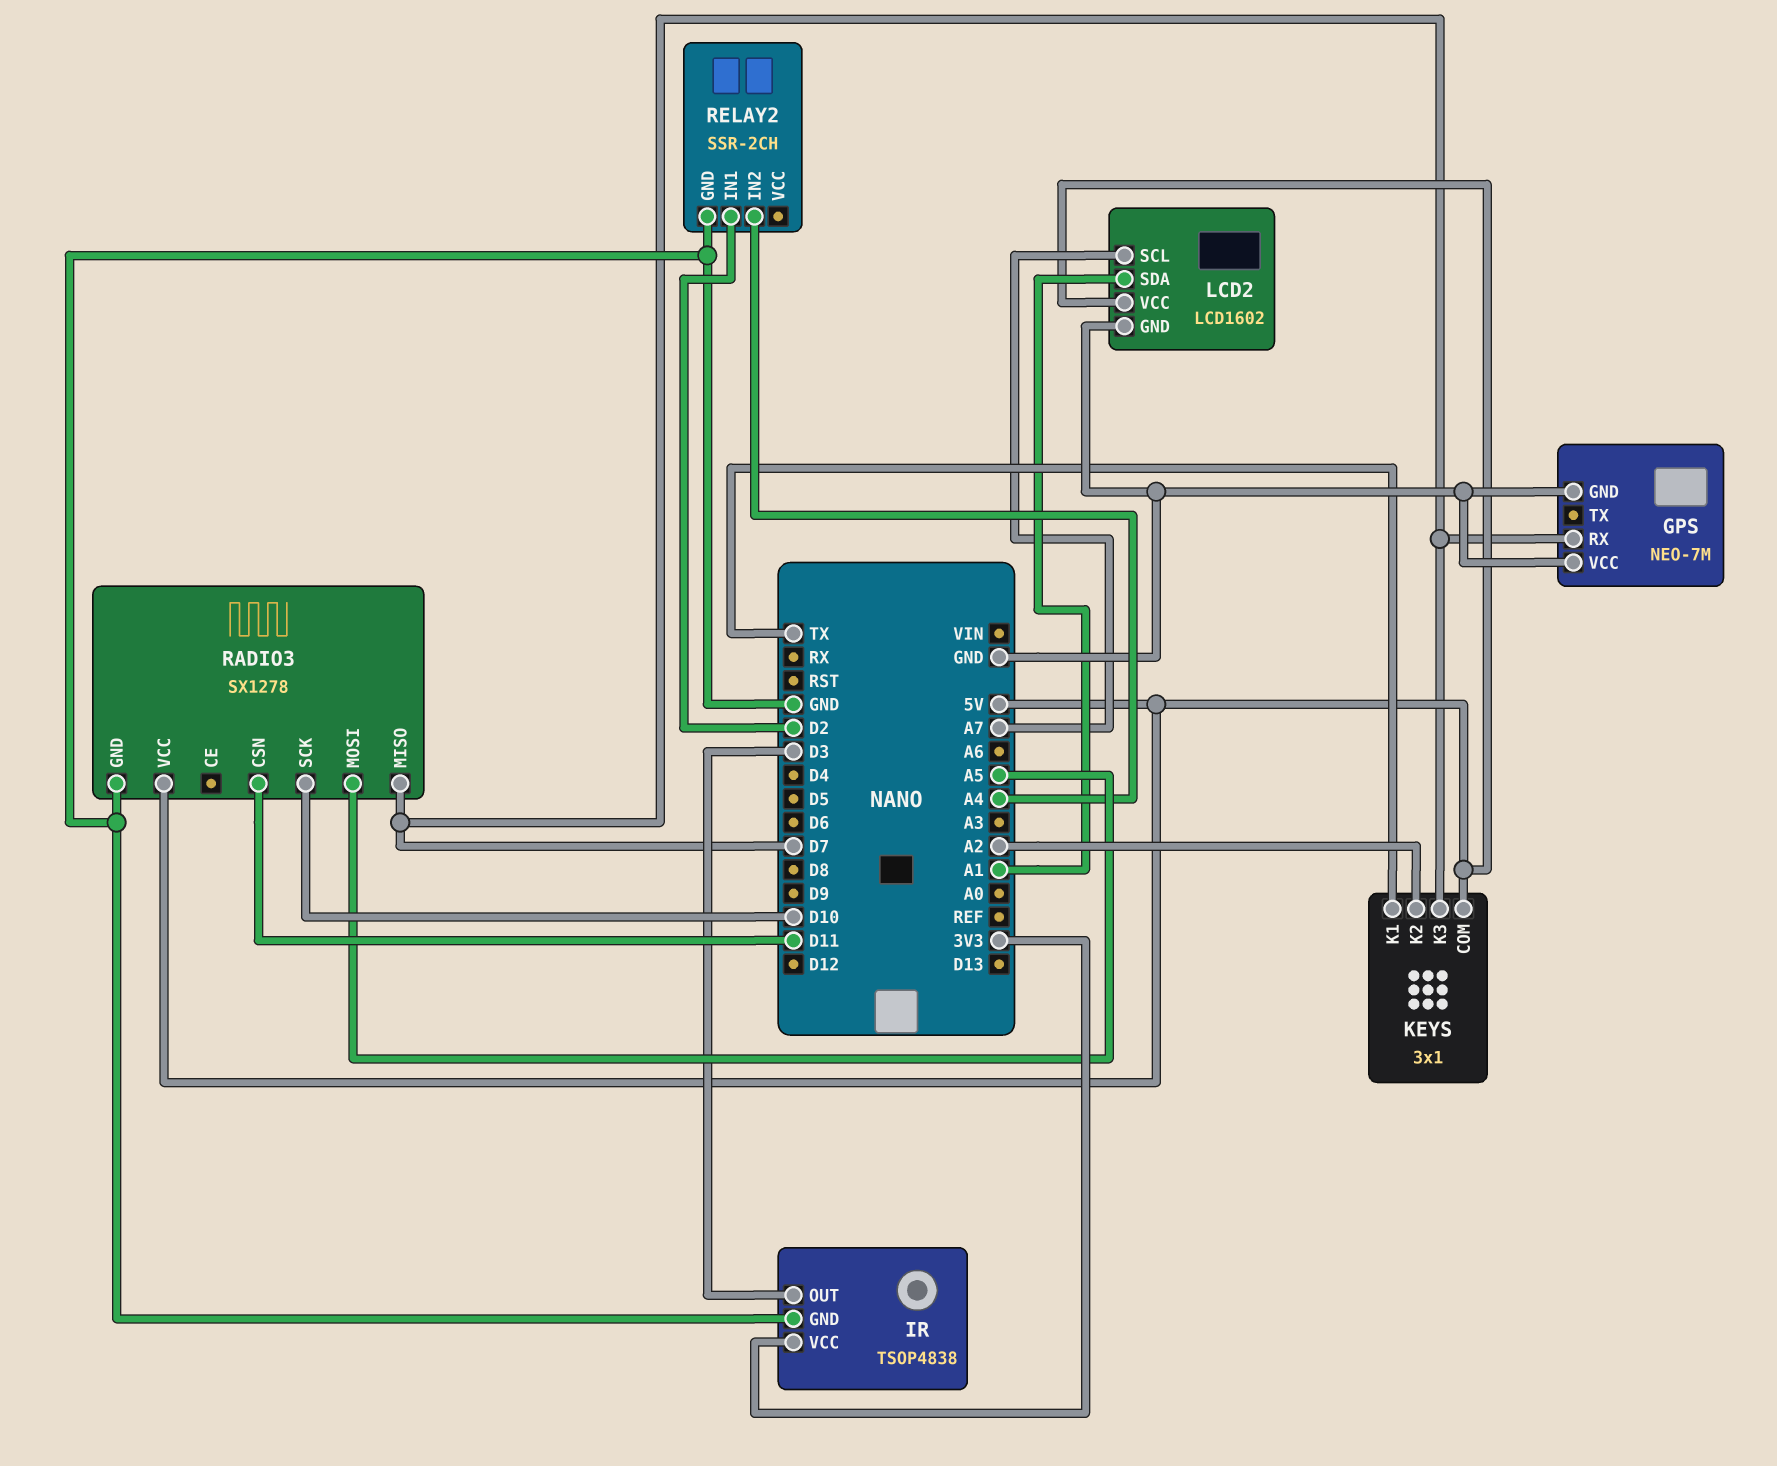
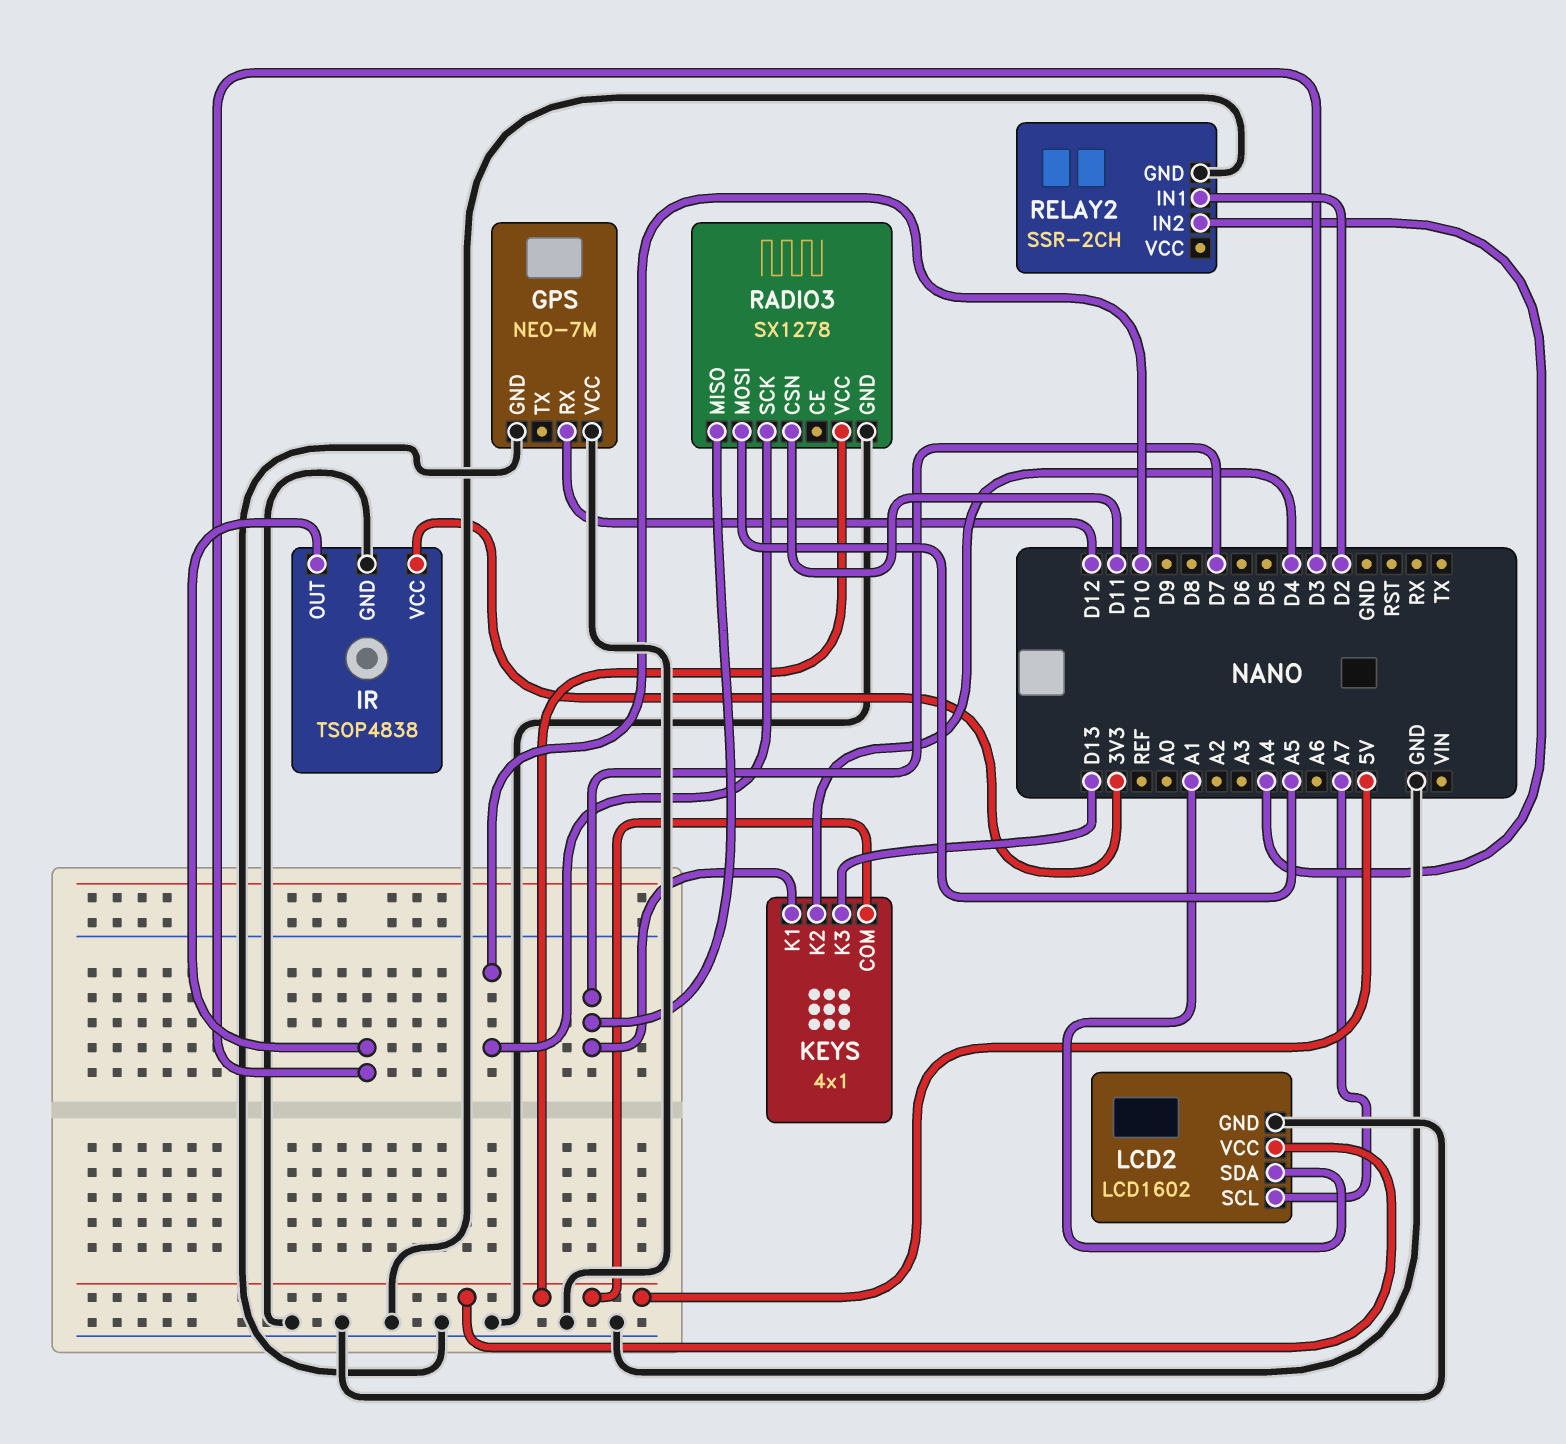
GPS pin RX: D7 -> D12
KEYS: 3x1 -> 4x1
KEYS pin K1: TX -> D7
KEYS pin K2: A2 -> D4
KEYS pin K3: D7 -> D13

